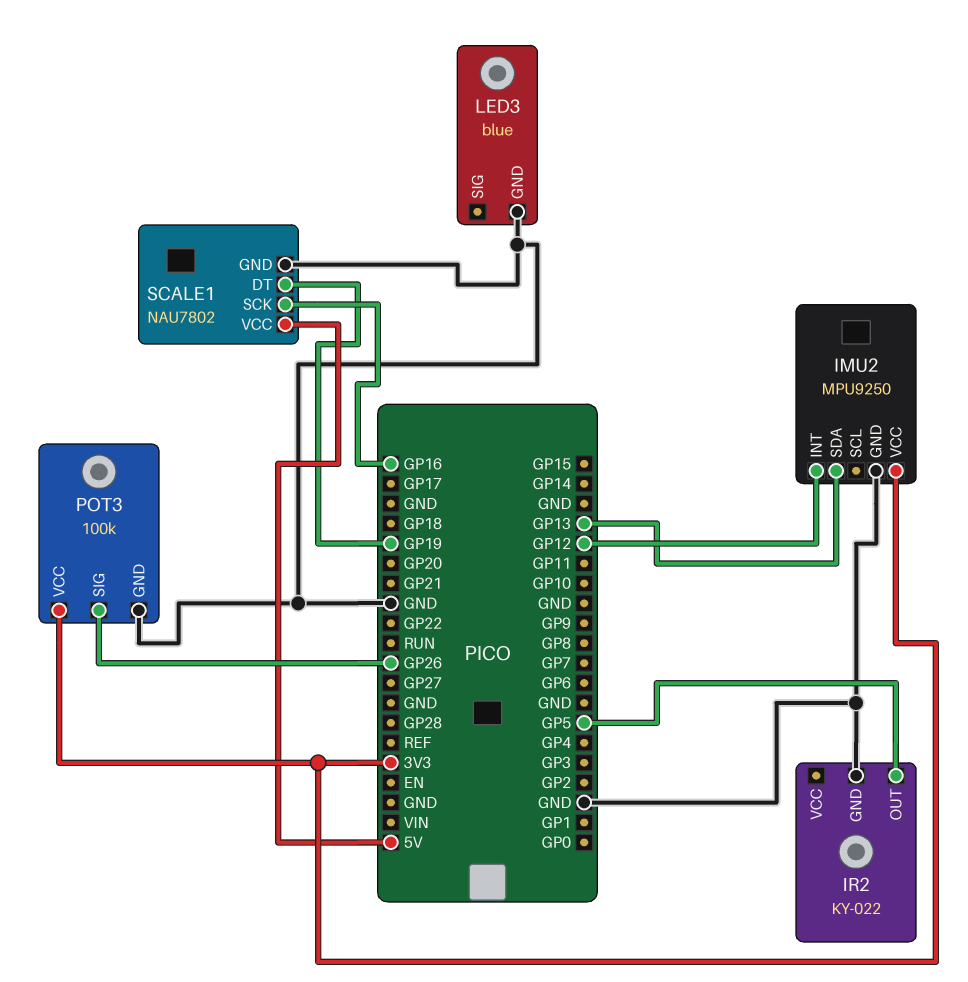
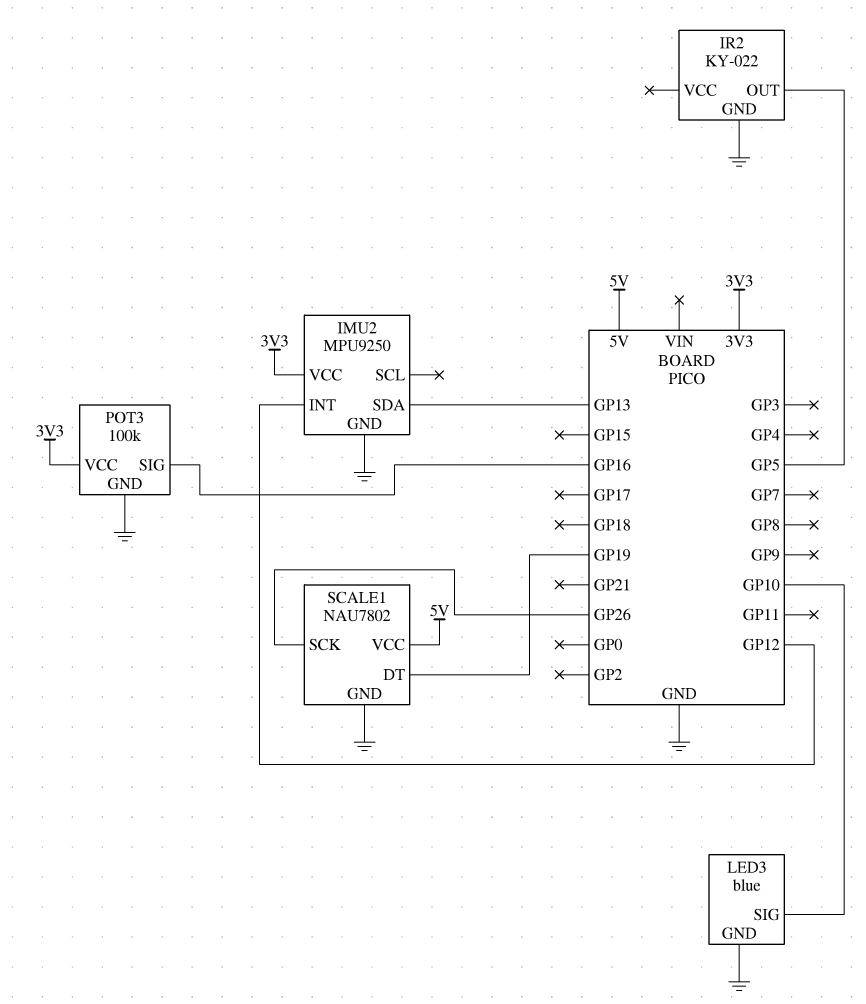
LED3 pin SIG: none -> GP10
POT3 pin SIG: GP26 -> GP16
SCALE1 pin SCK: GP16 -> GP26

